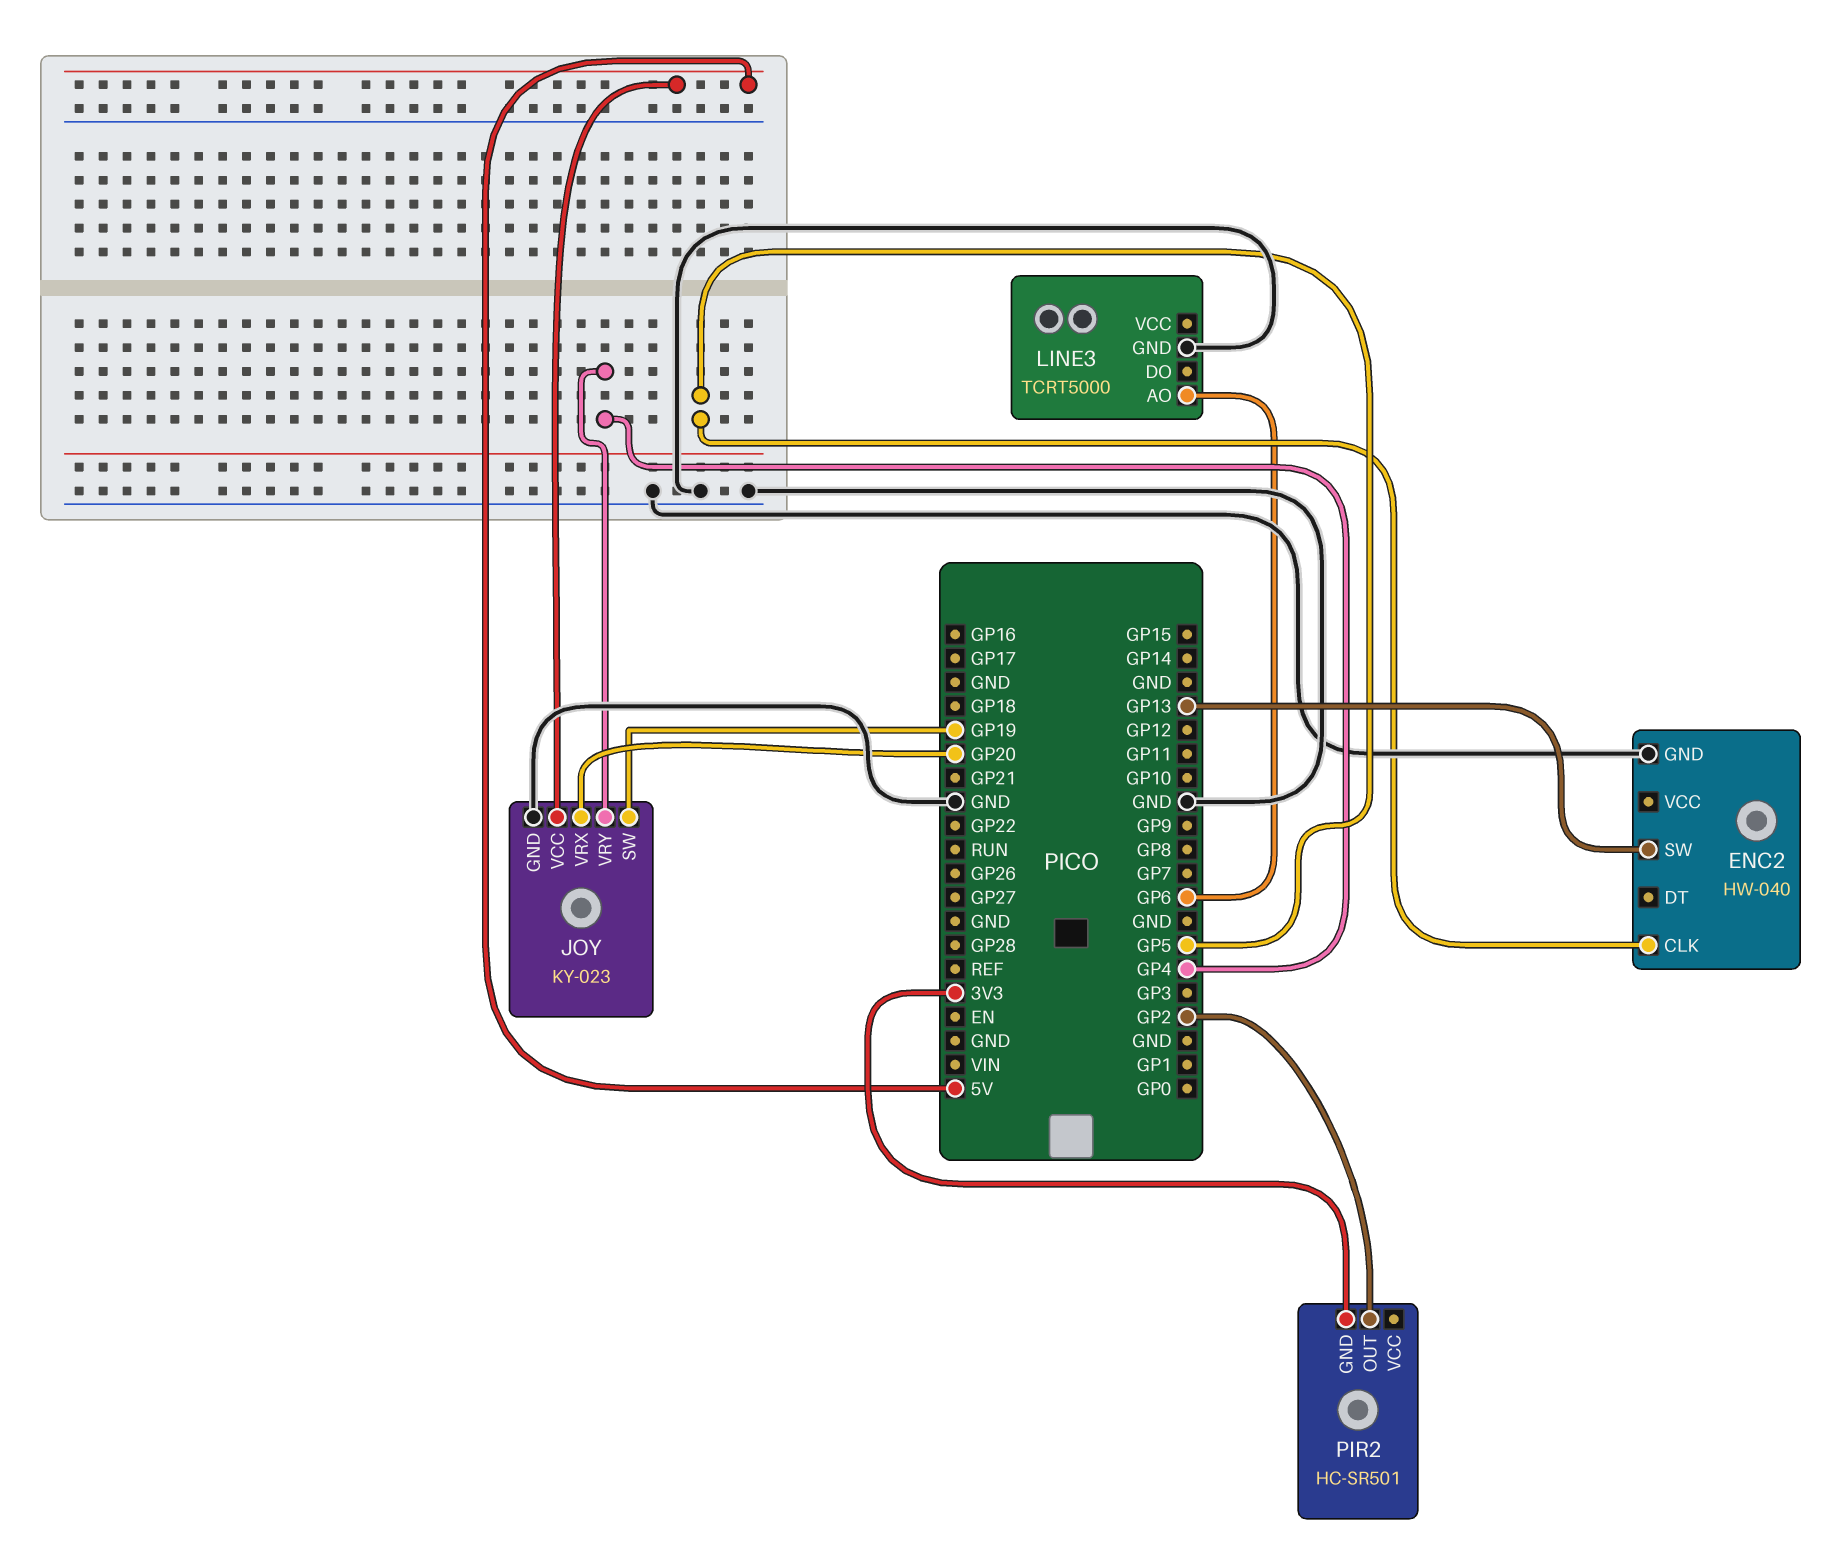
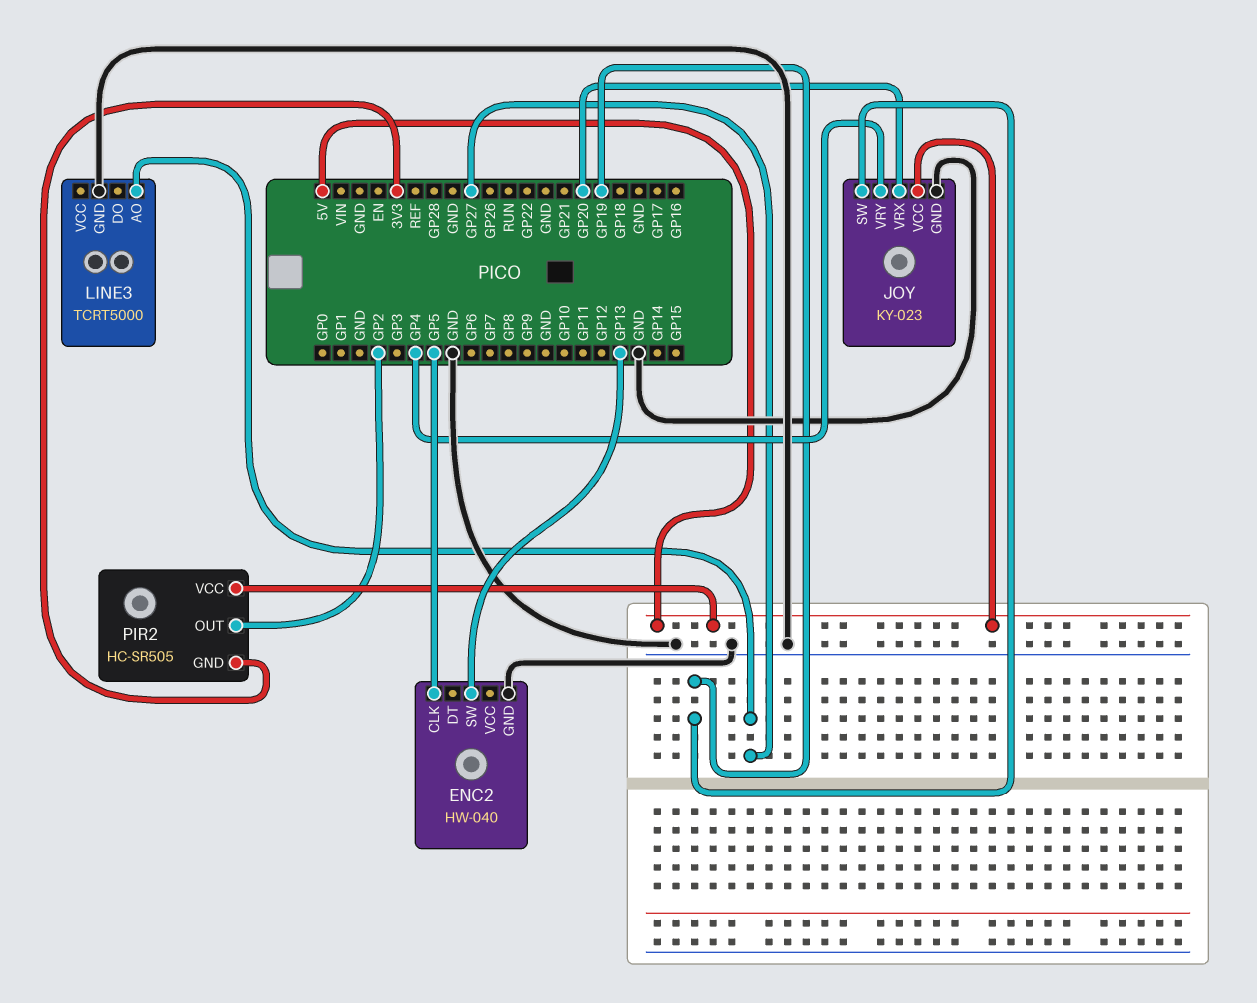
LINE3 pin AO: GP6 -> GP27
PIR2: HC-SR501 -> HC-SR505
PIR2 pin VCC: none -> 5V

